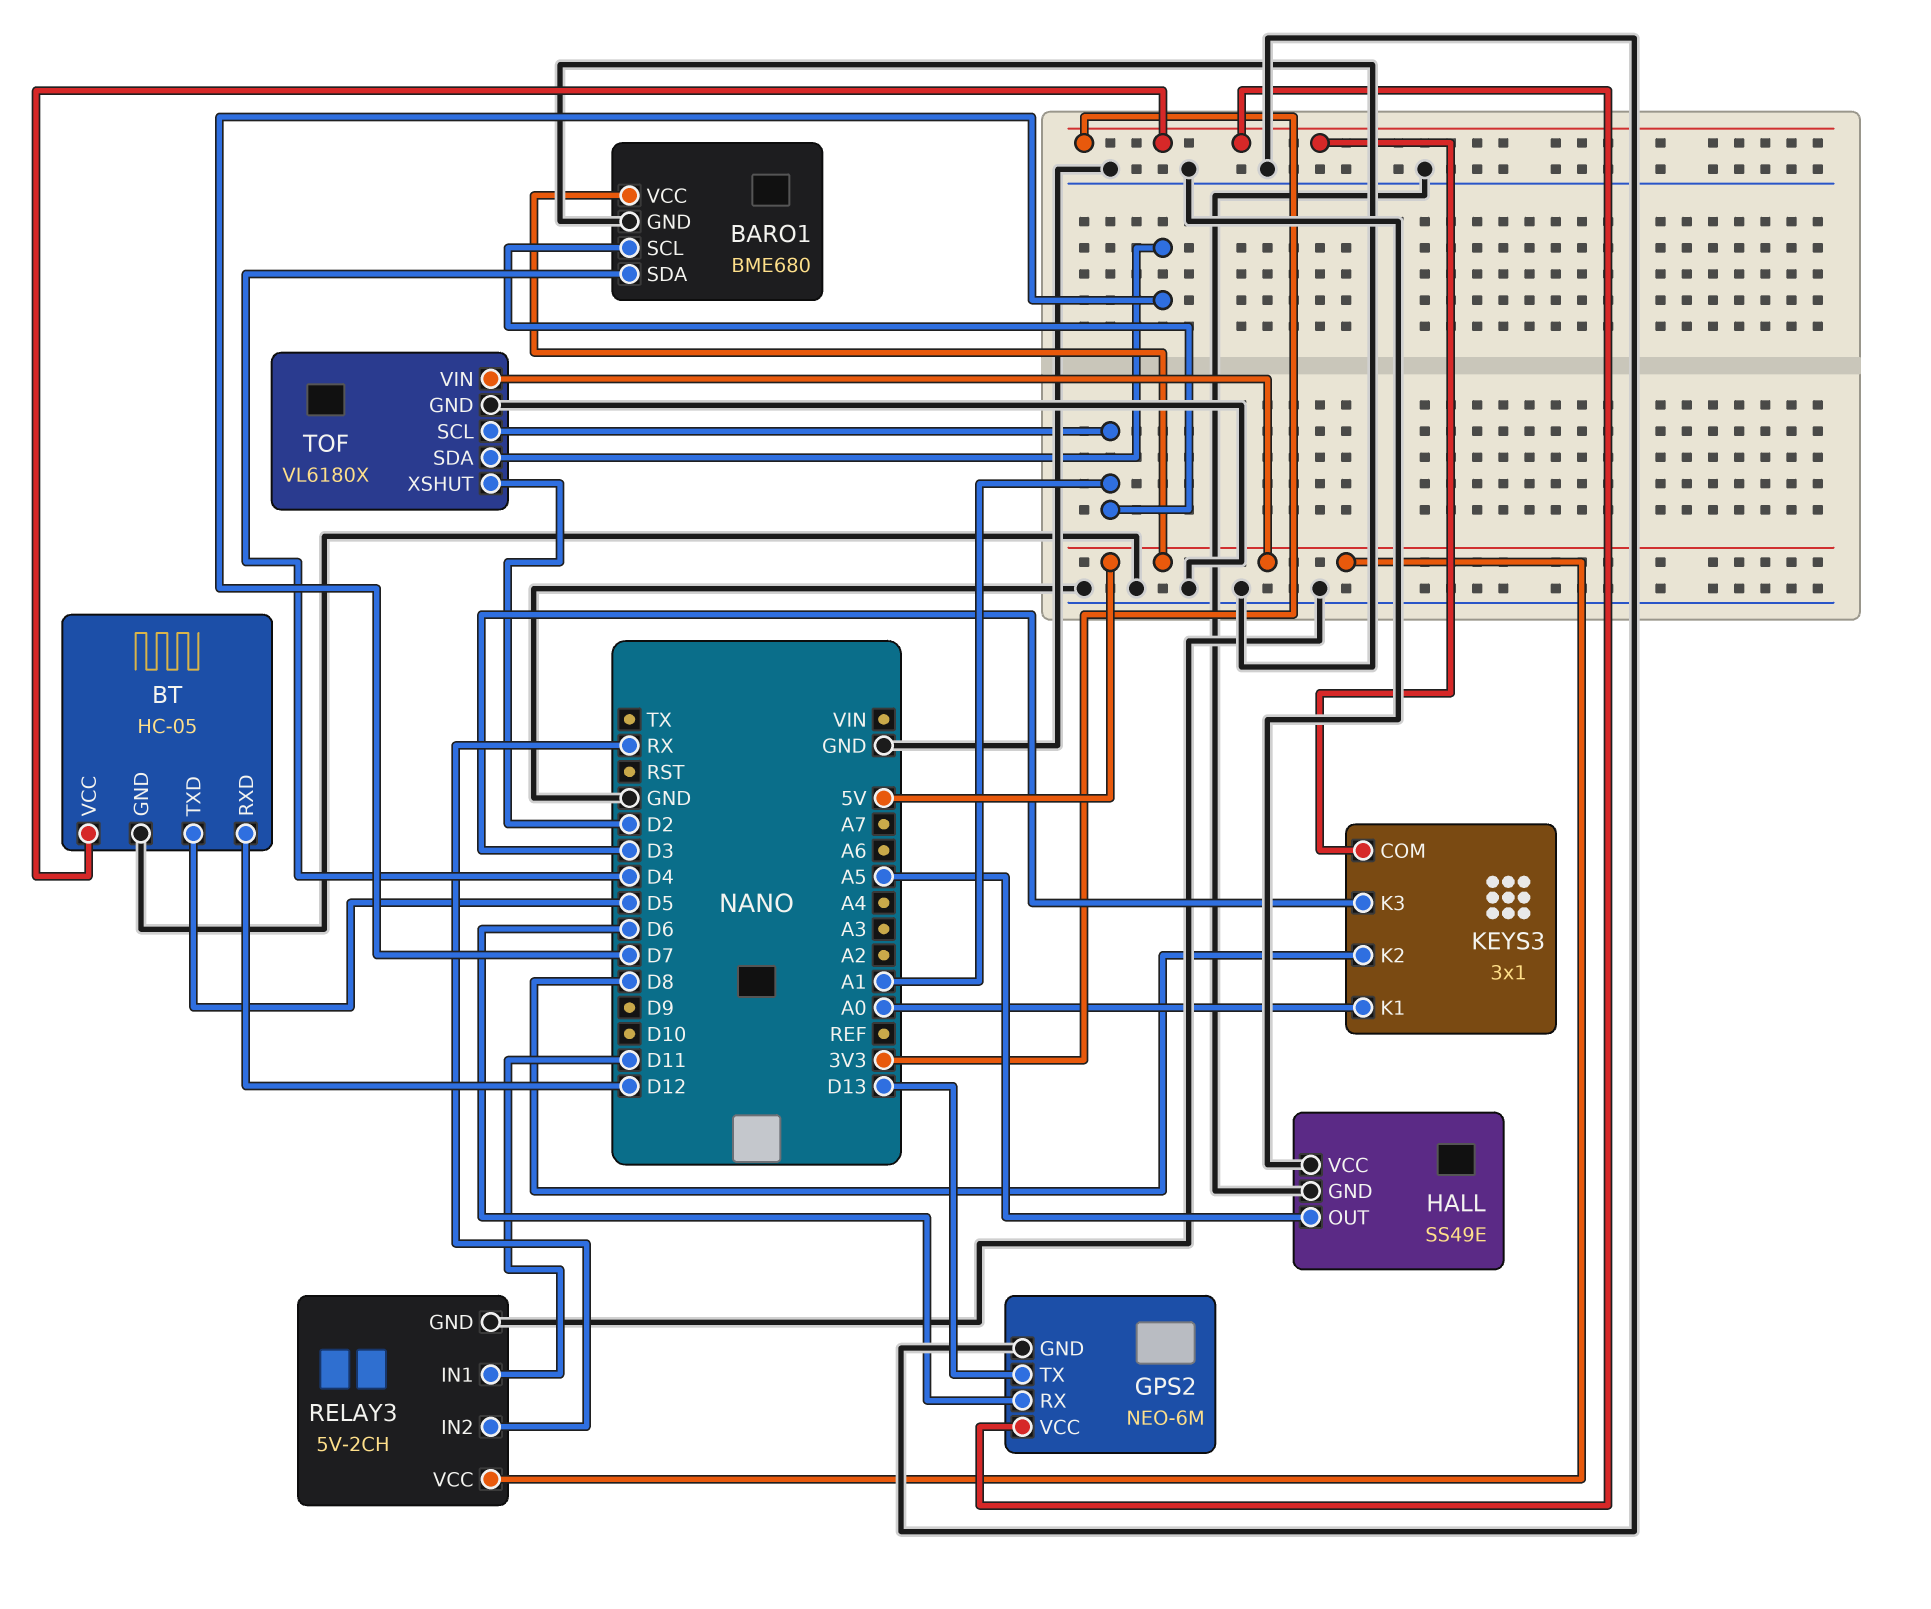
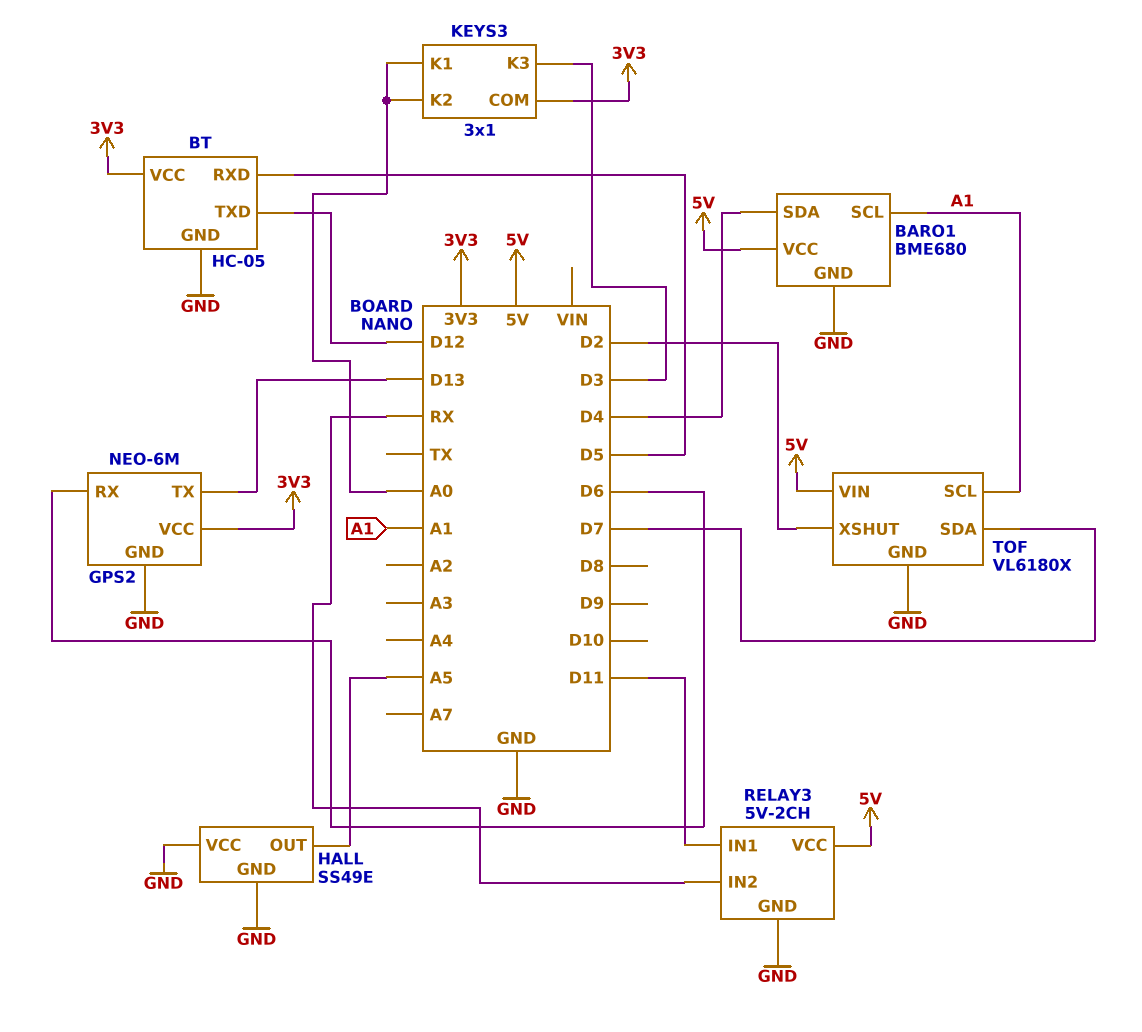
BT pin RXD: D12 -> D5
BT pin TXD: D5 -> D12
KEYS3 pin K2: D8 -> A0

